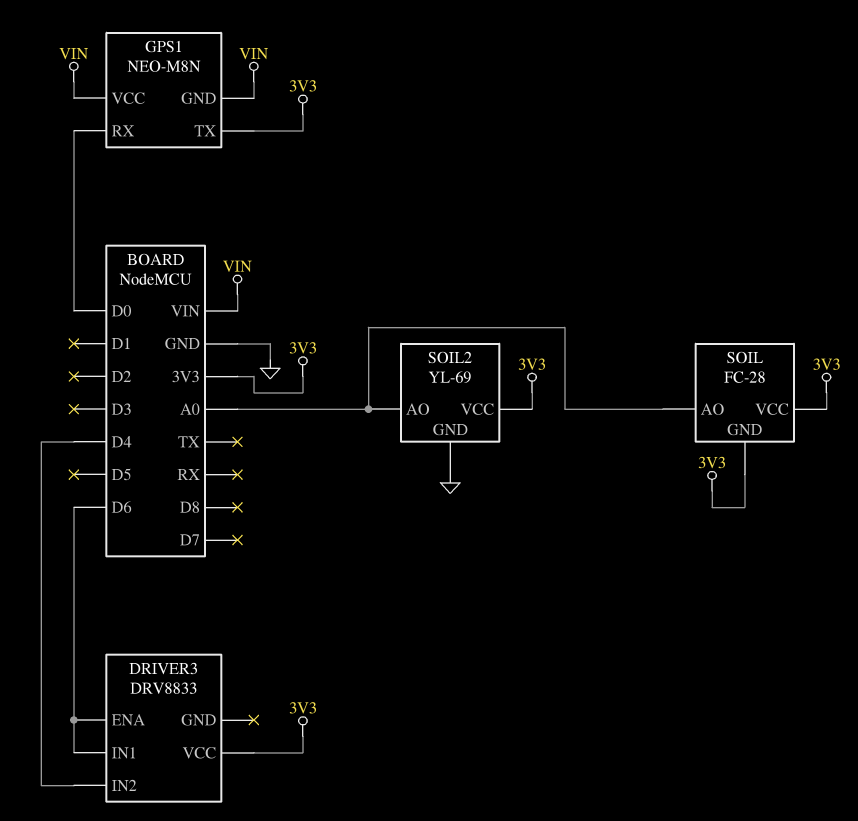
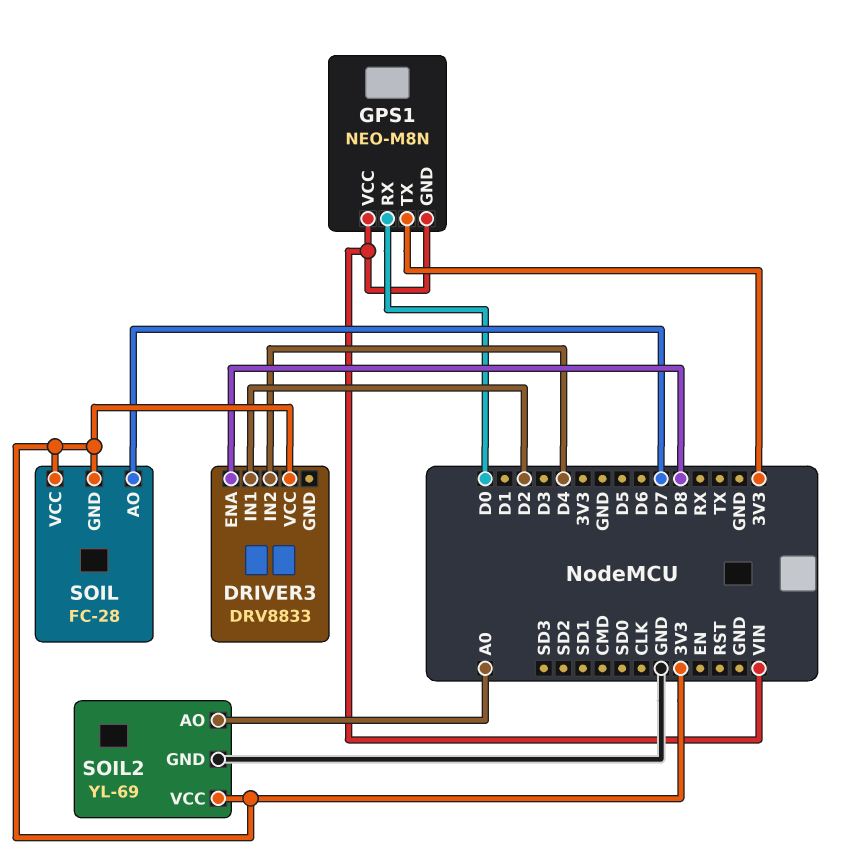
DRIVER3 pin ENA: D6 -> D8
DRIVER3 pin IN1: D6 -> D2
SOIL pin AO: A0 -> D7

